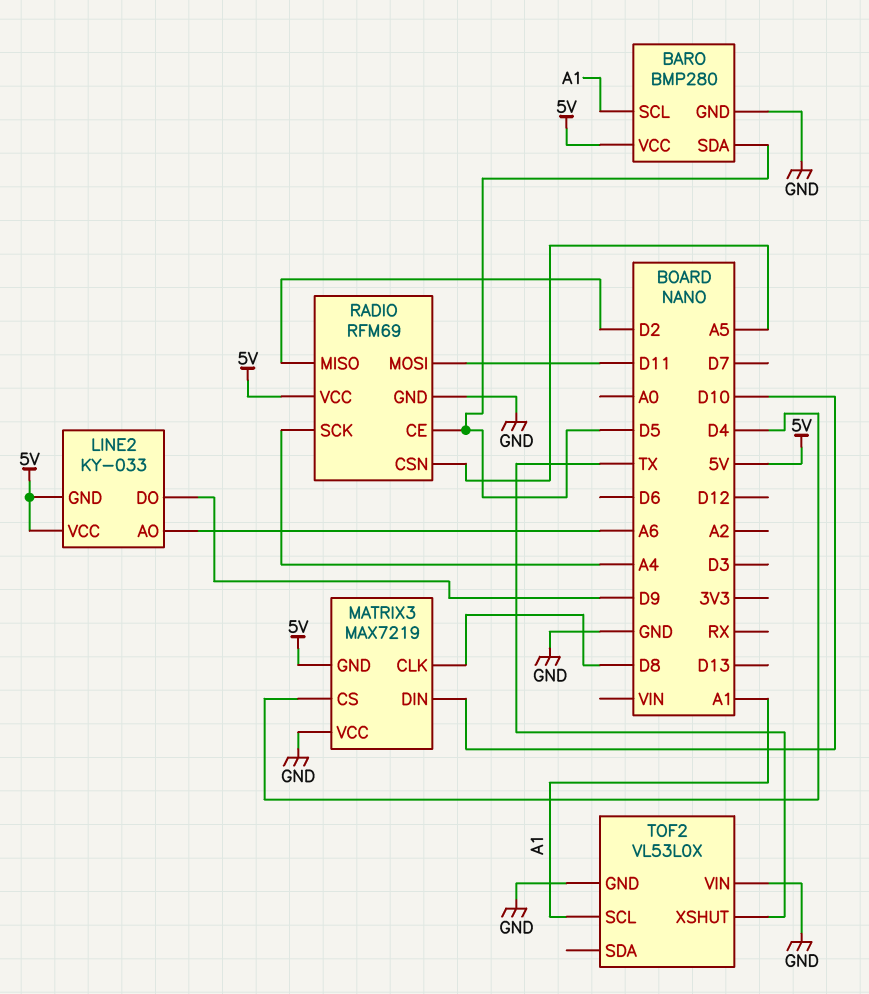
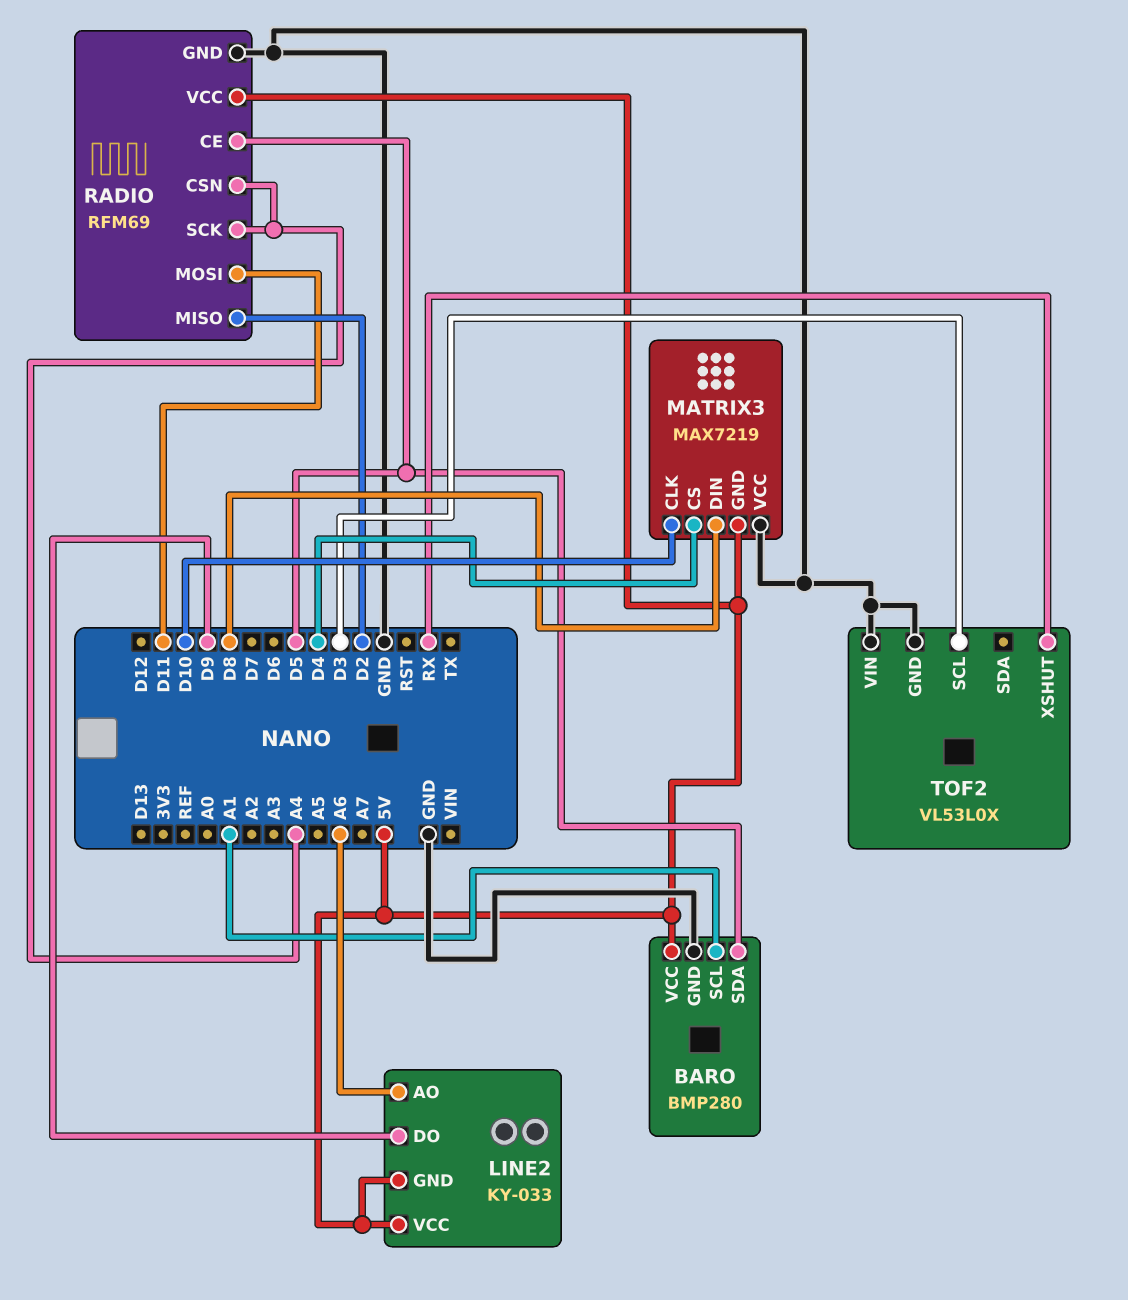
MATRIX3 pin CLK: D8 -> D10
MATRIX3 pin DIN: D10 -> D8
RADIO pin CSN: A5 -> A4
TOF2 pin SCL: A1 -> D3
TOF2 pin XSHUT: TX -> RX

